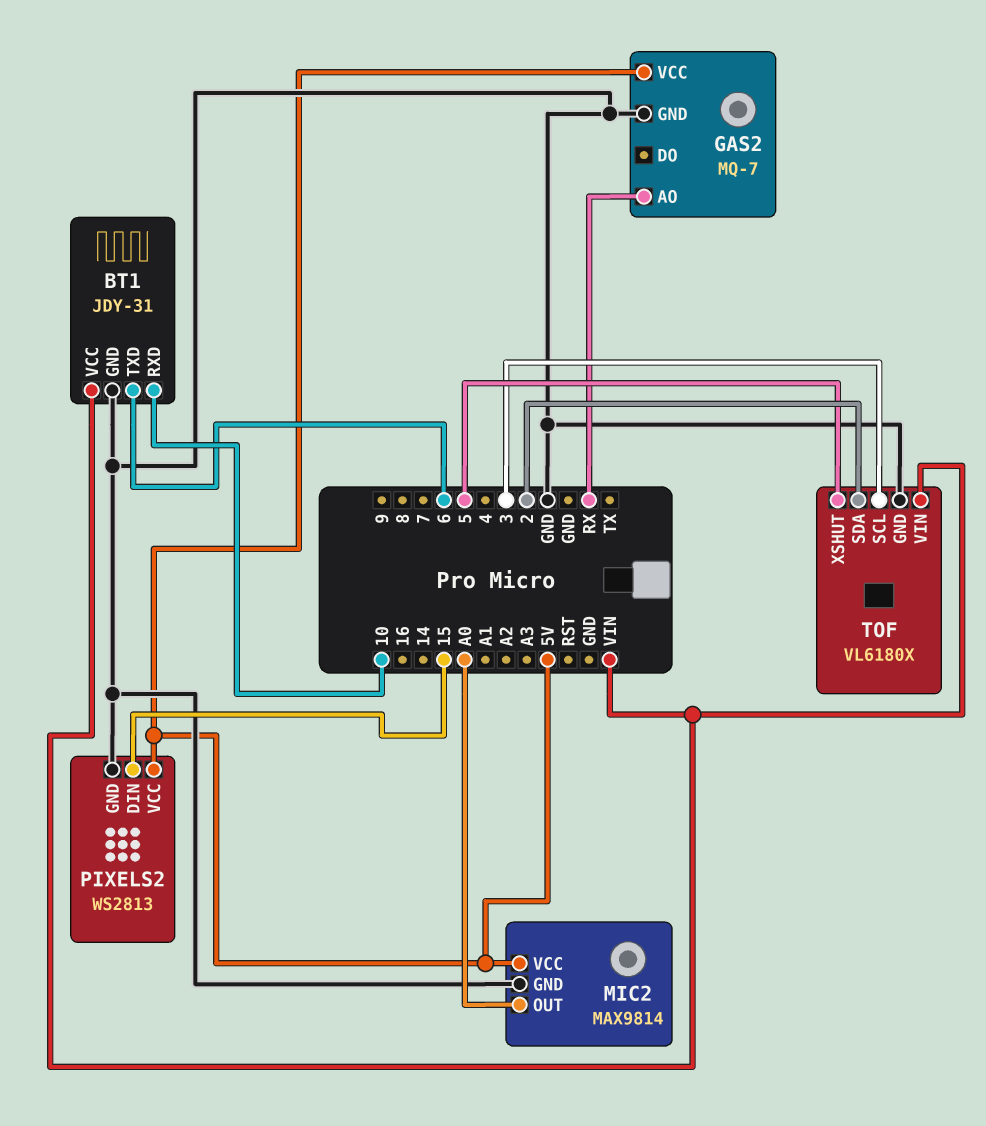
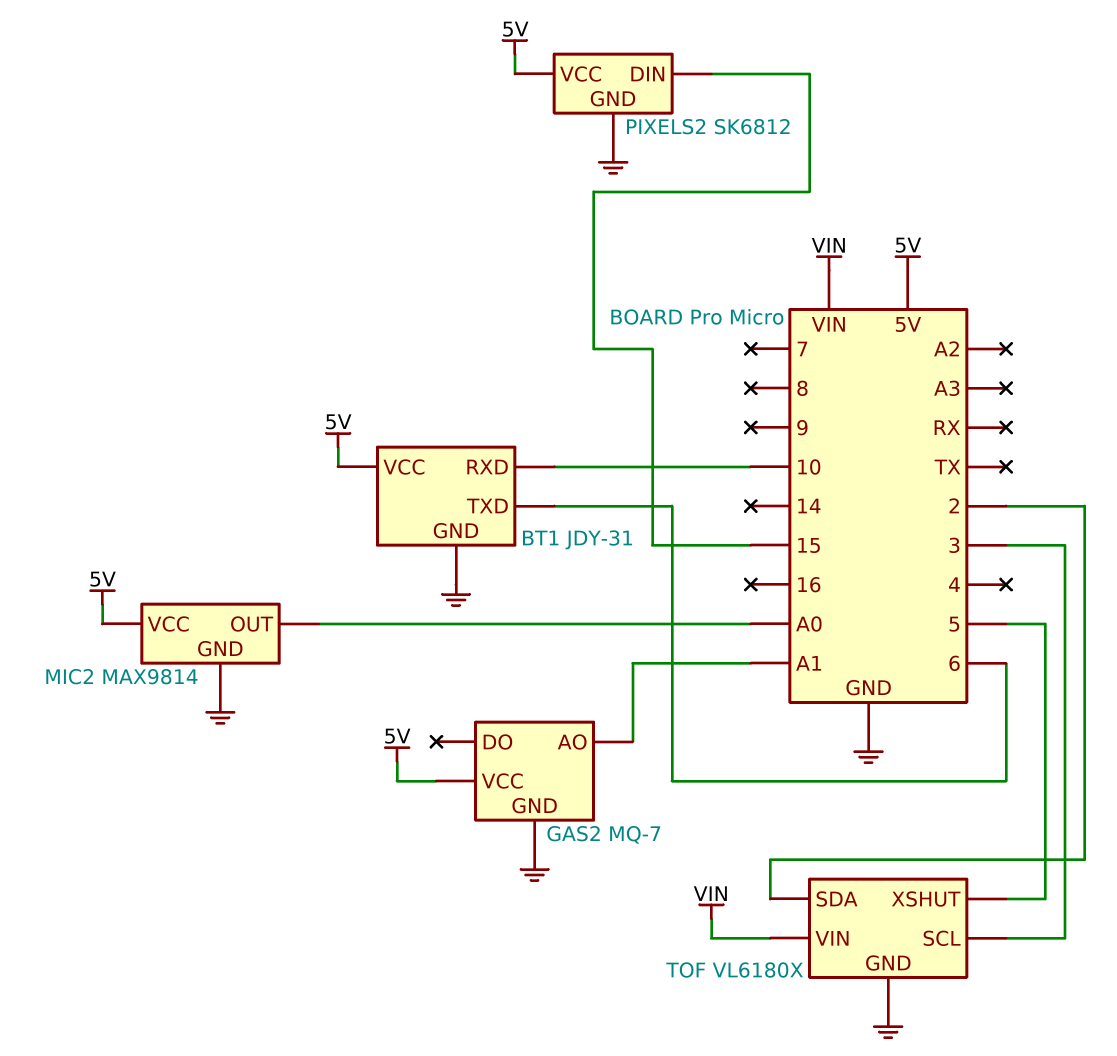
BT1 pin VCC: VIN -> 5V
GAS2 pin AO: RX -> A1
PIXELS2: WS2813 -> SK6812

